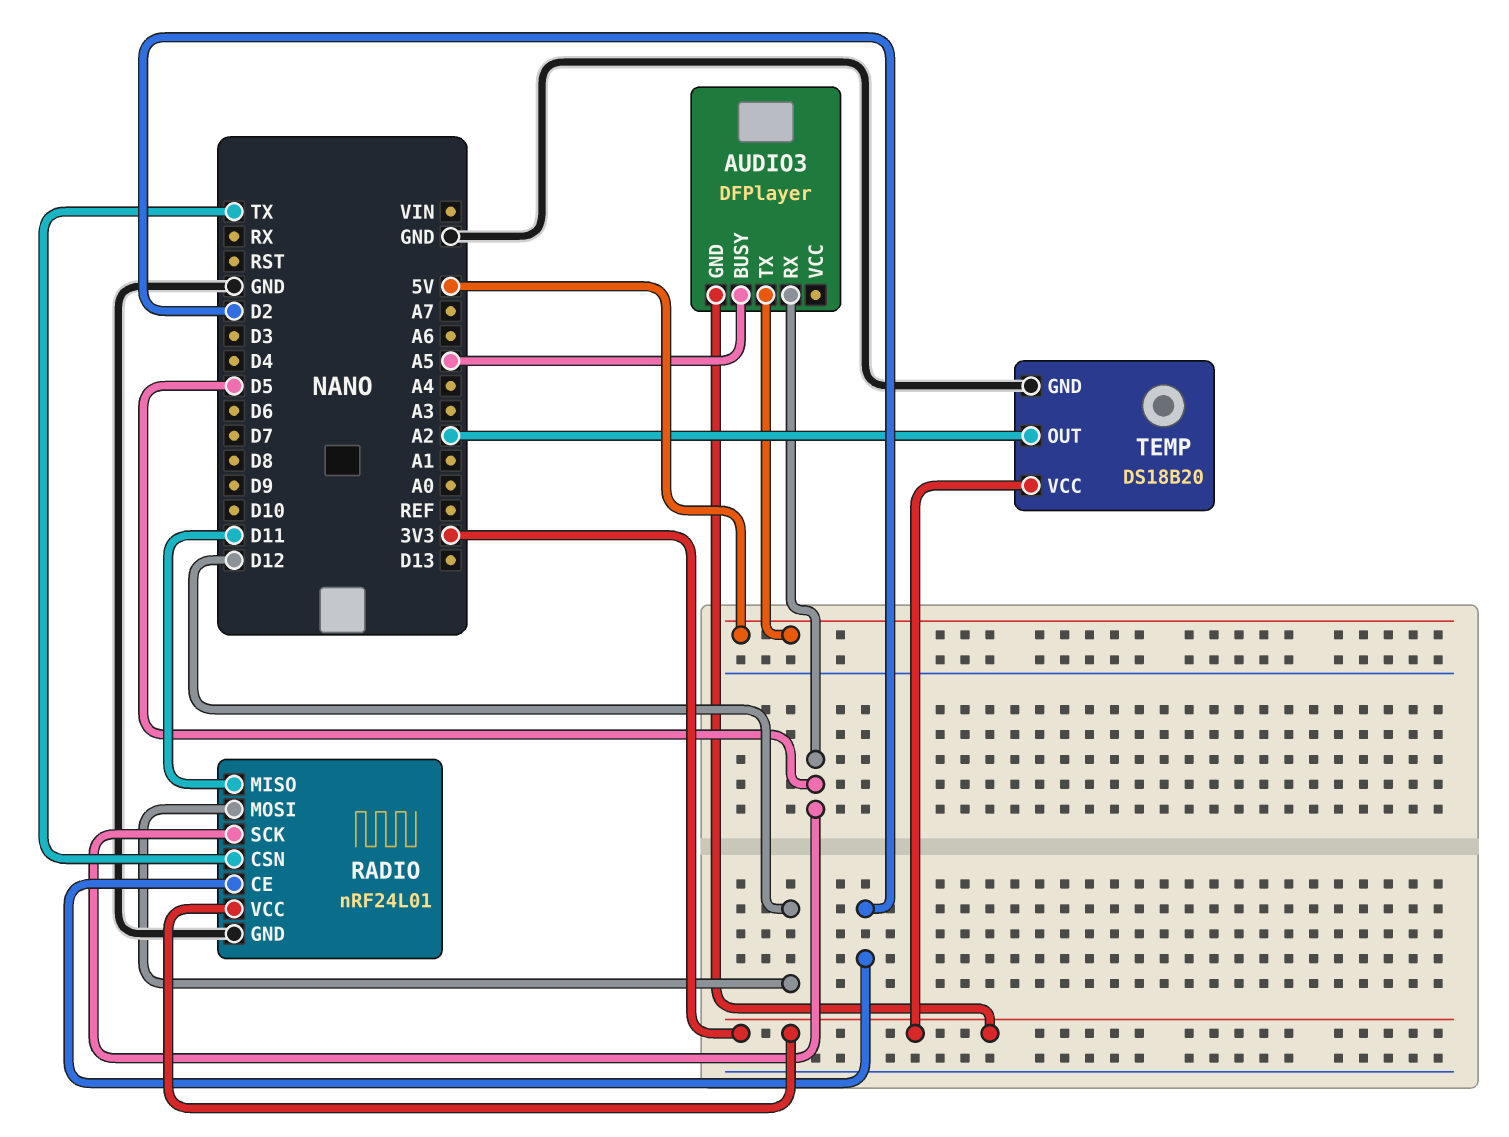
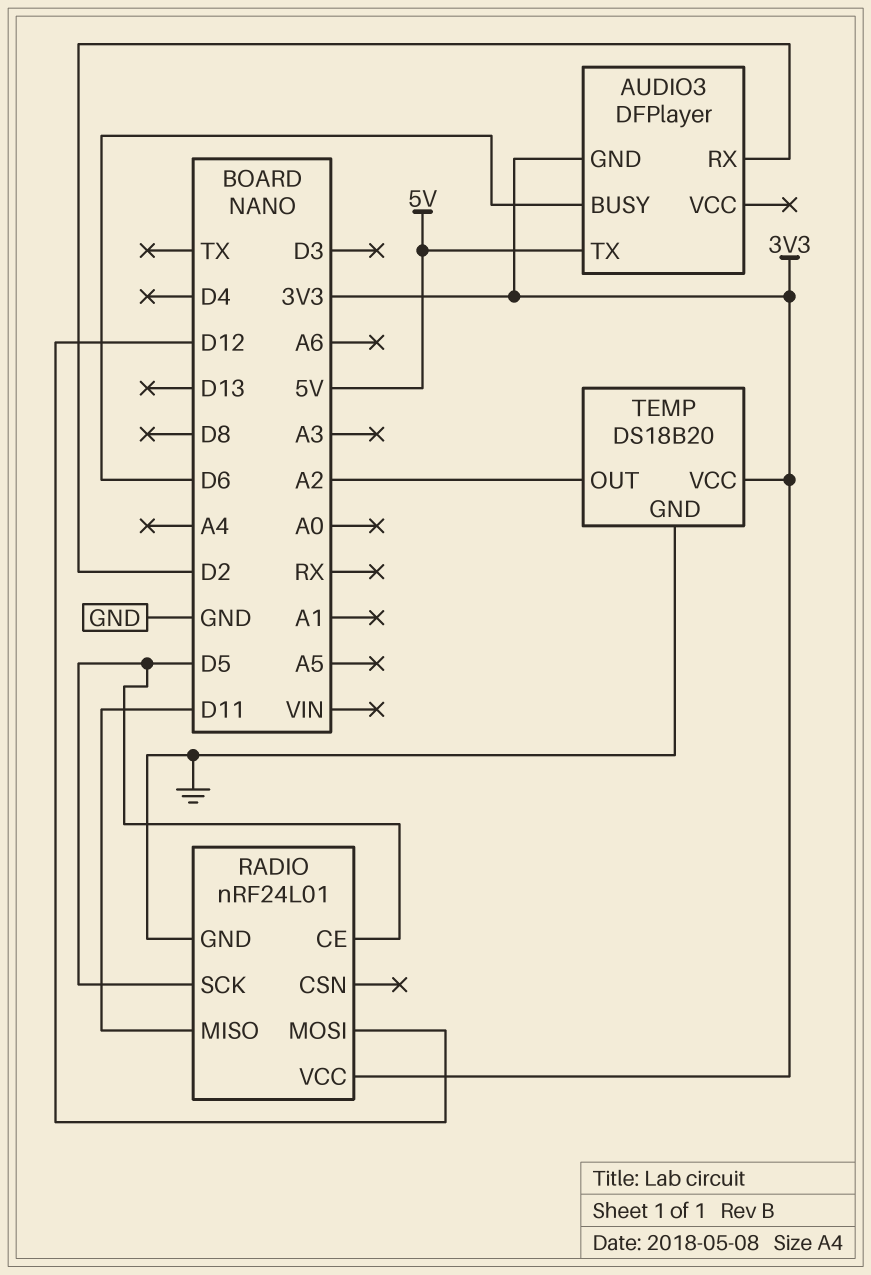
AUDIO3 pin BUSY: A5 -> D6
AUDIO3 pin RX: D5 -> D2
RADIO pin CE: D2 -> D5
RADIO pin CSN: TX -> none

